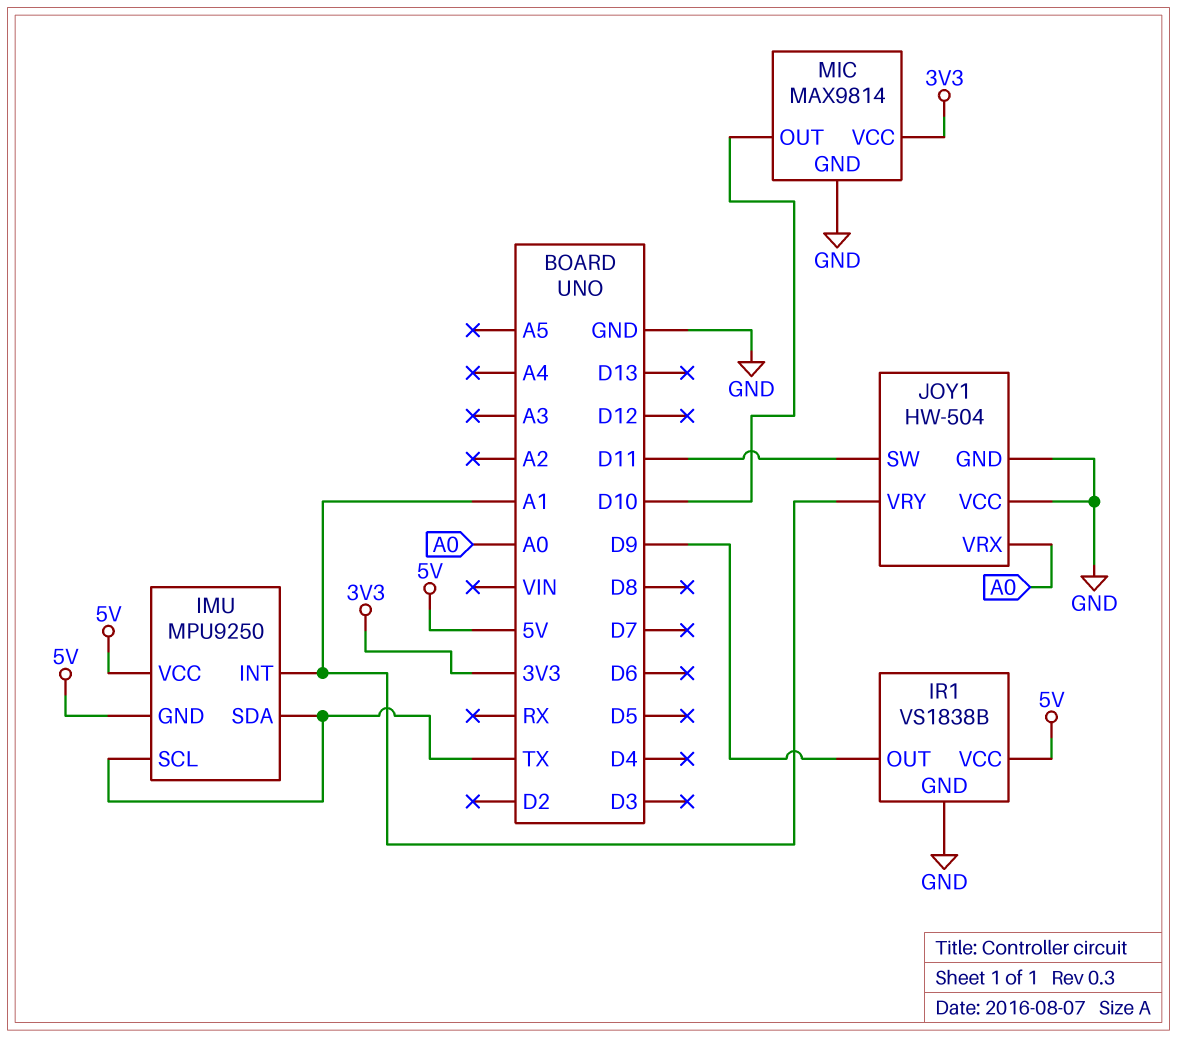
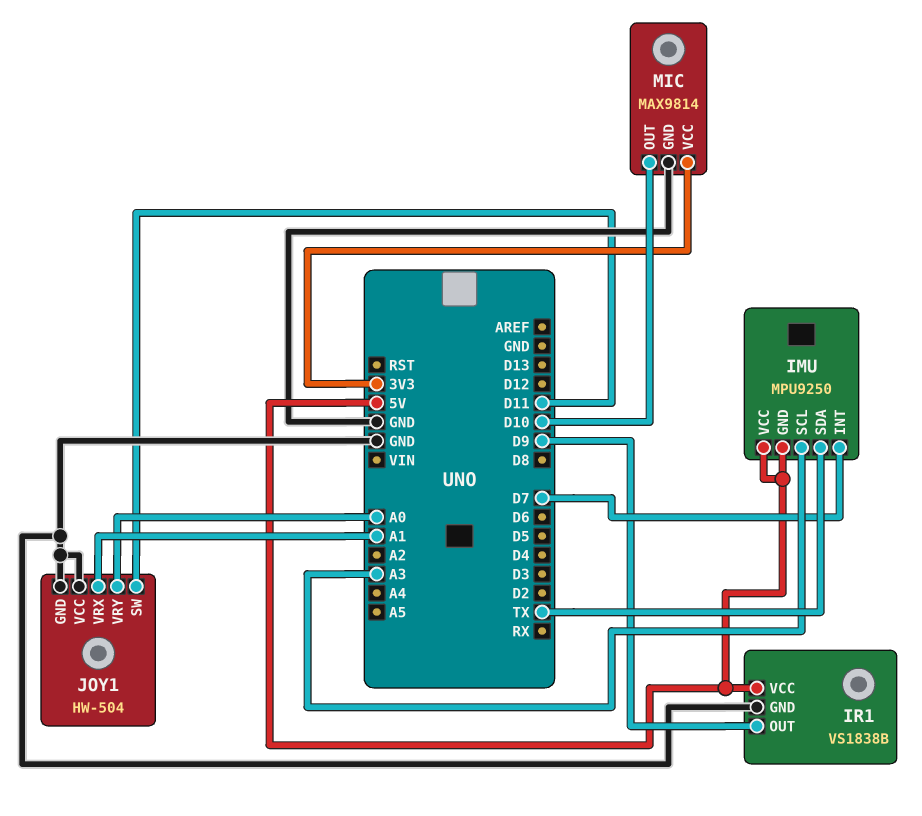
IMU pin INT: A1 -> D7
IMU pin SCL: TX -> A3
JOY1 pin VRX: A0 -> A1
JOY1 pin VRY: A1 -> A0

